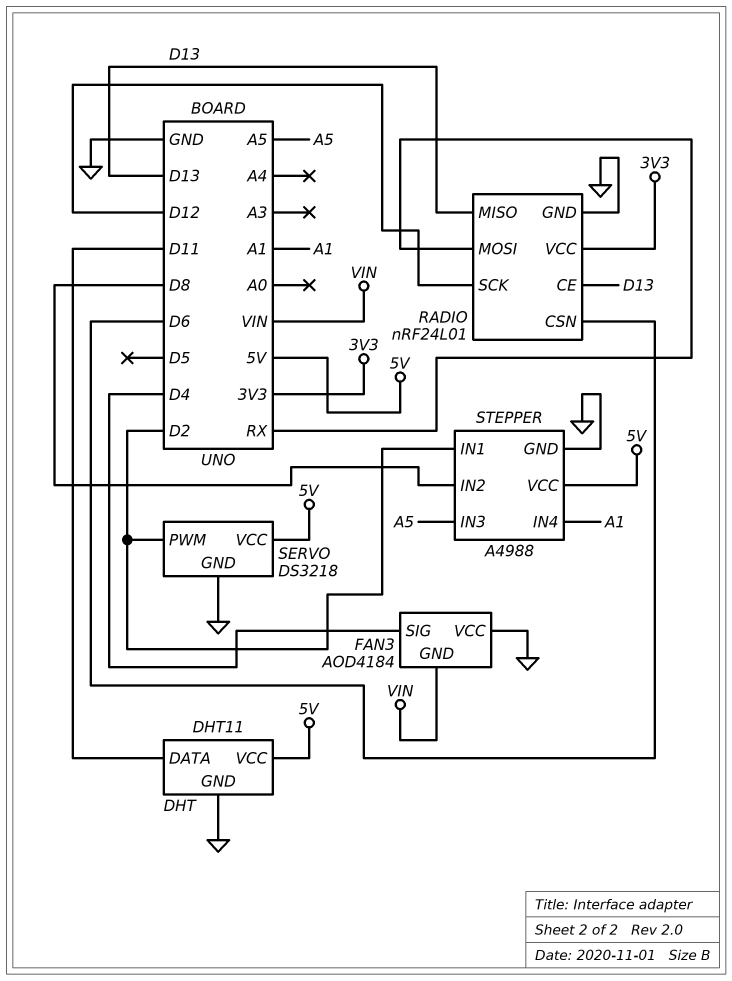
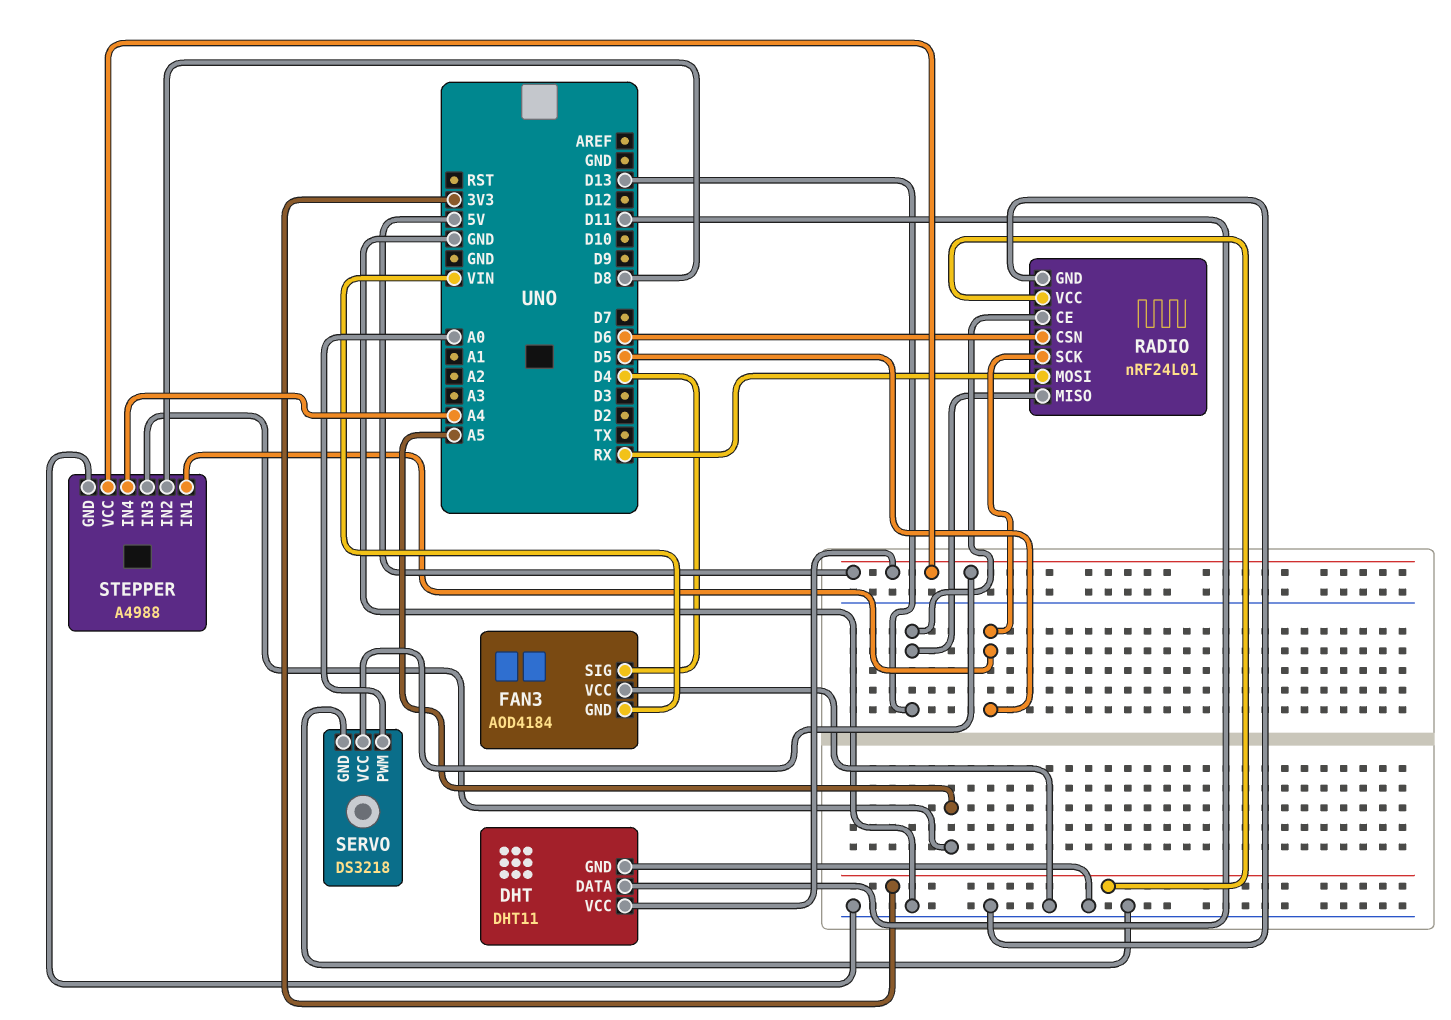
RADIO pin SCK: D12 -> D5
SERVO pin PWM: D2 -> A0
STEPPER pin IN1: D2 -> D5
STEPPER pin IN4: A1 -> A4

